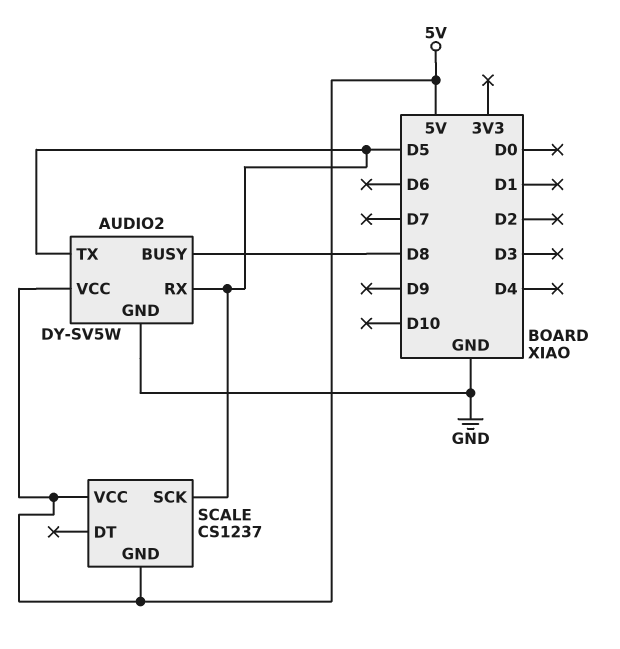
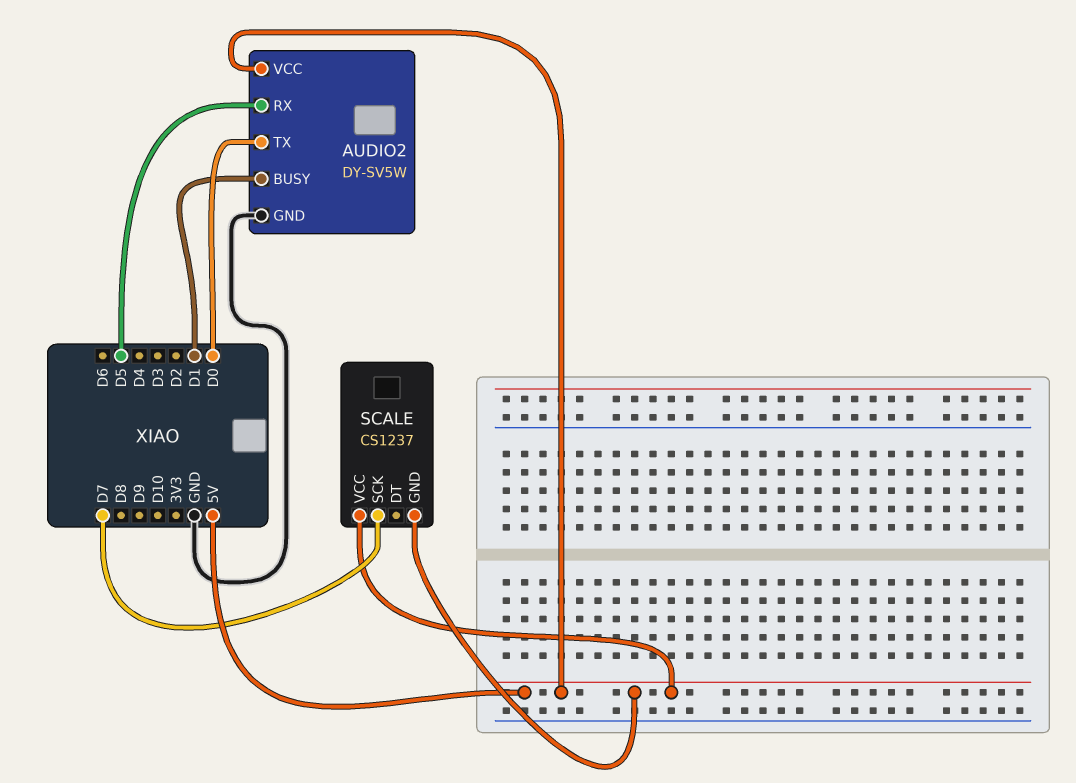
AUDIO2 pin BUSY: D8 -> D1
AUDIO2 pin TX: D5 -> D0
SCALE pin SCK: D5 -> D7

